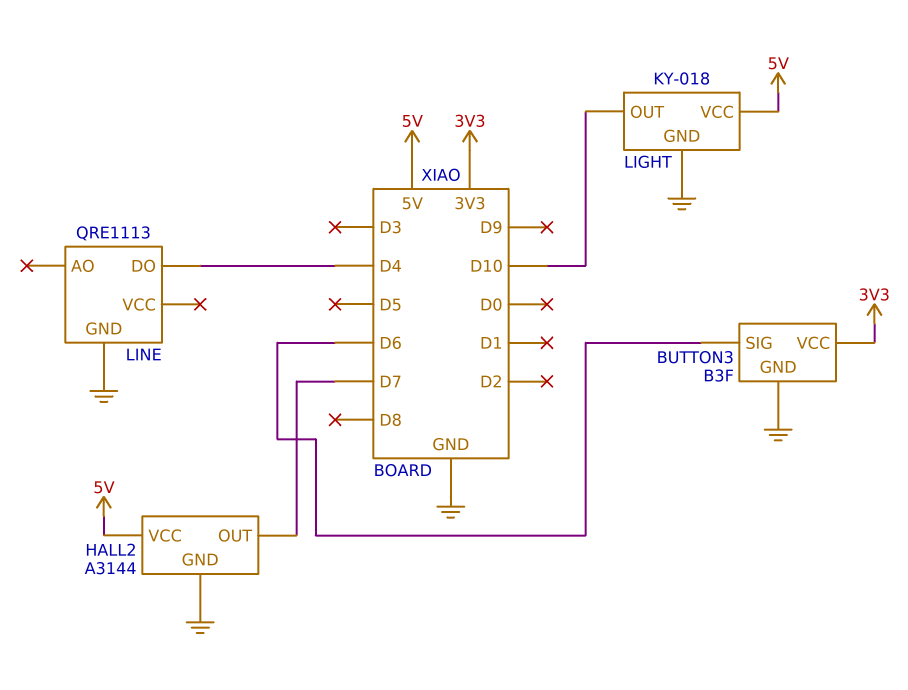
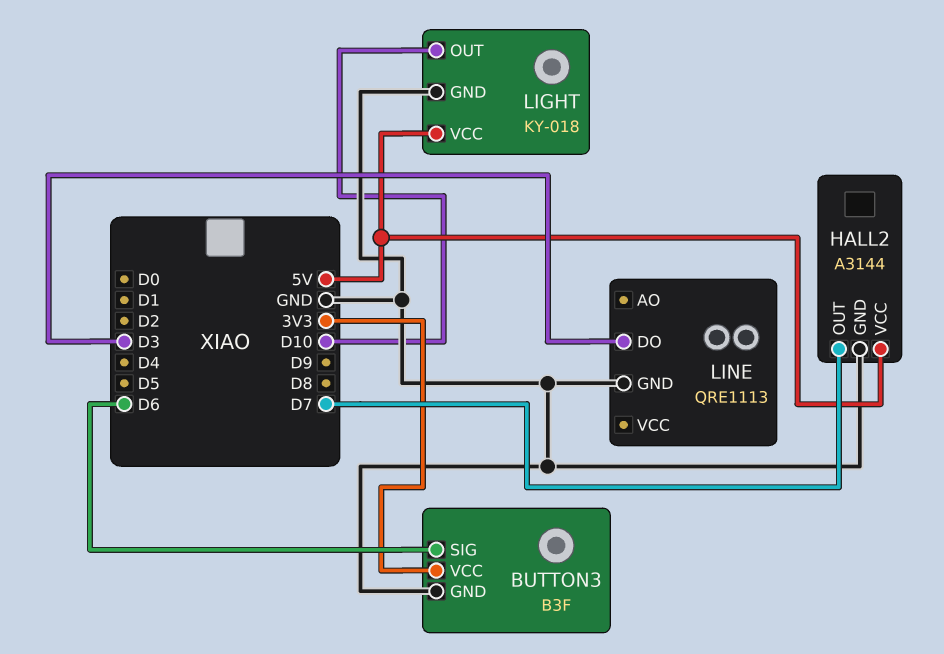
LINE pin DO: D4 -> D3

